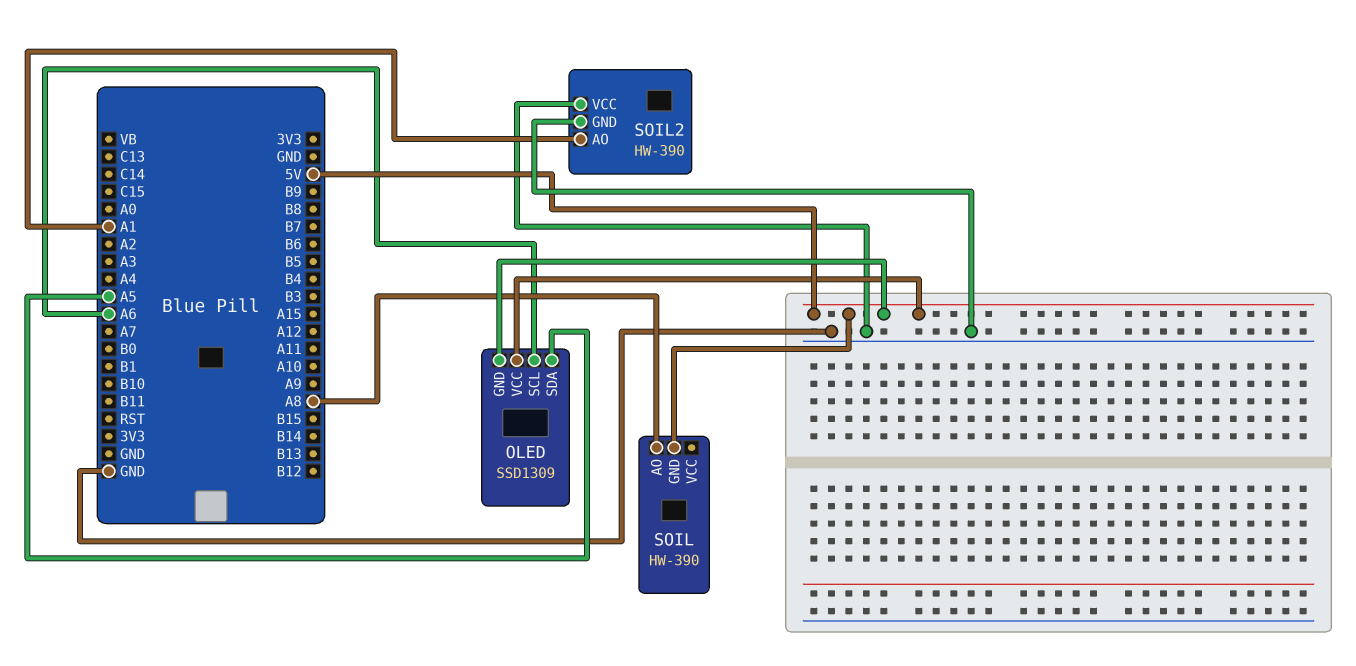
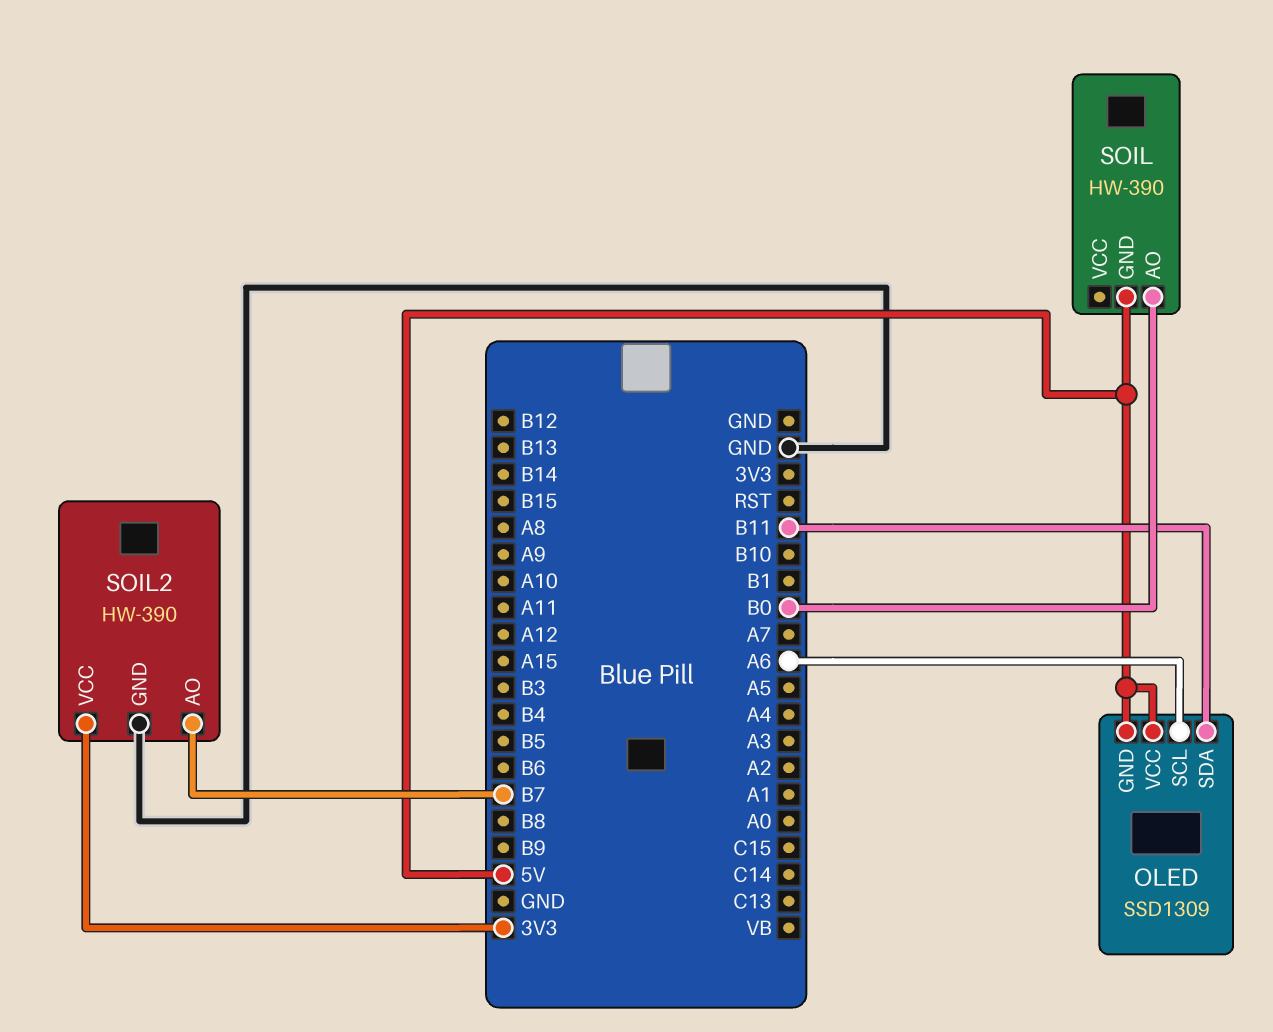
OLED pin SDA: A5 -> B11
SOIL pin AO: A8 -> B0
SOIL2 pin AO: A1 -> B7
SOIL2 pin VCC: GND -> 3V3

